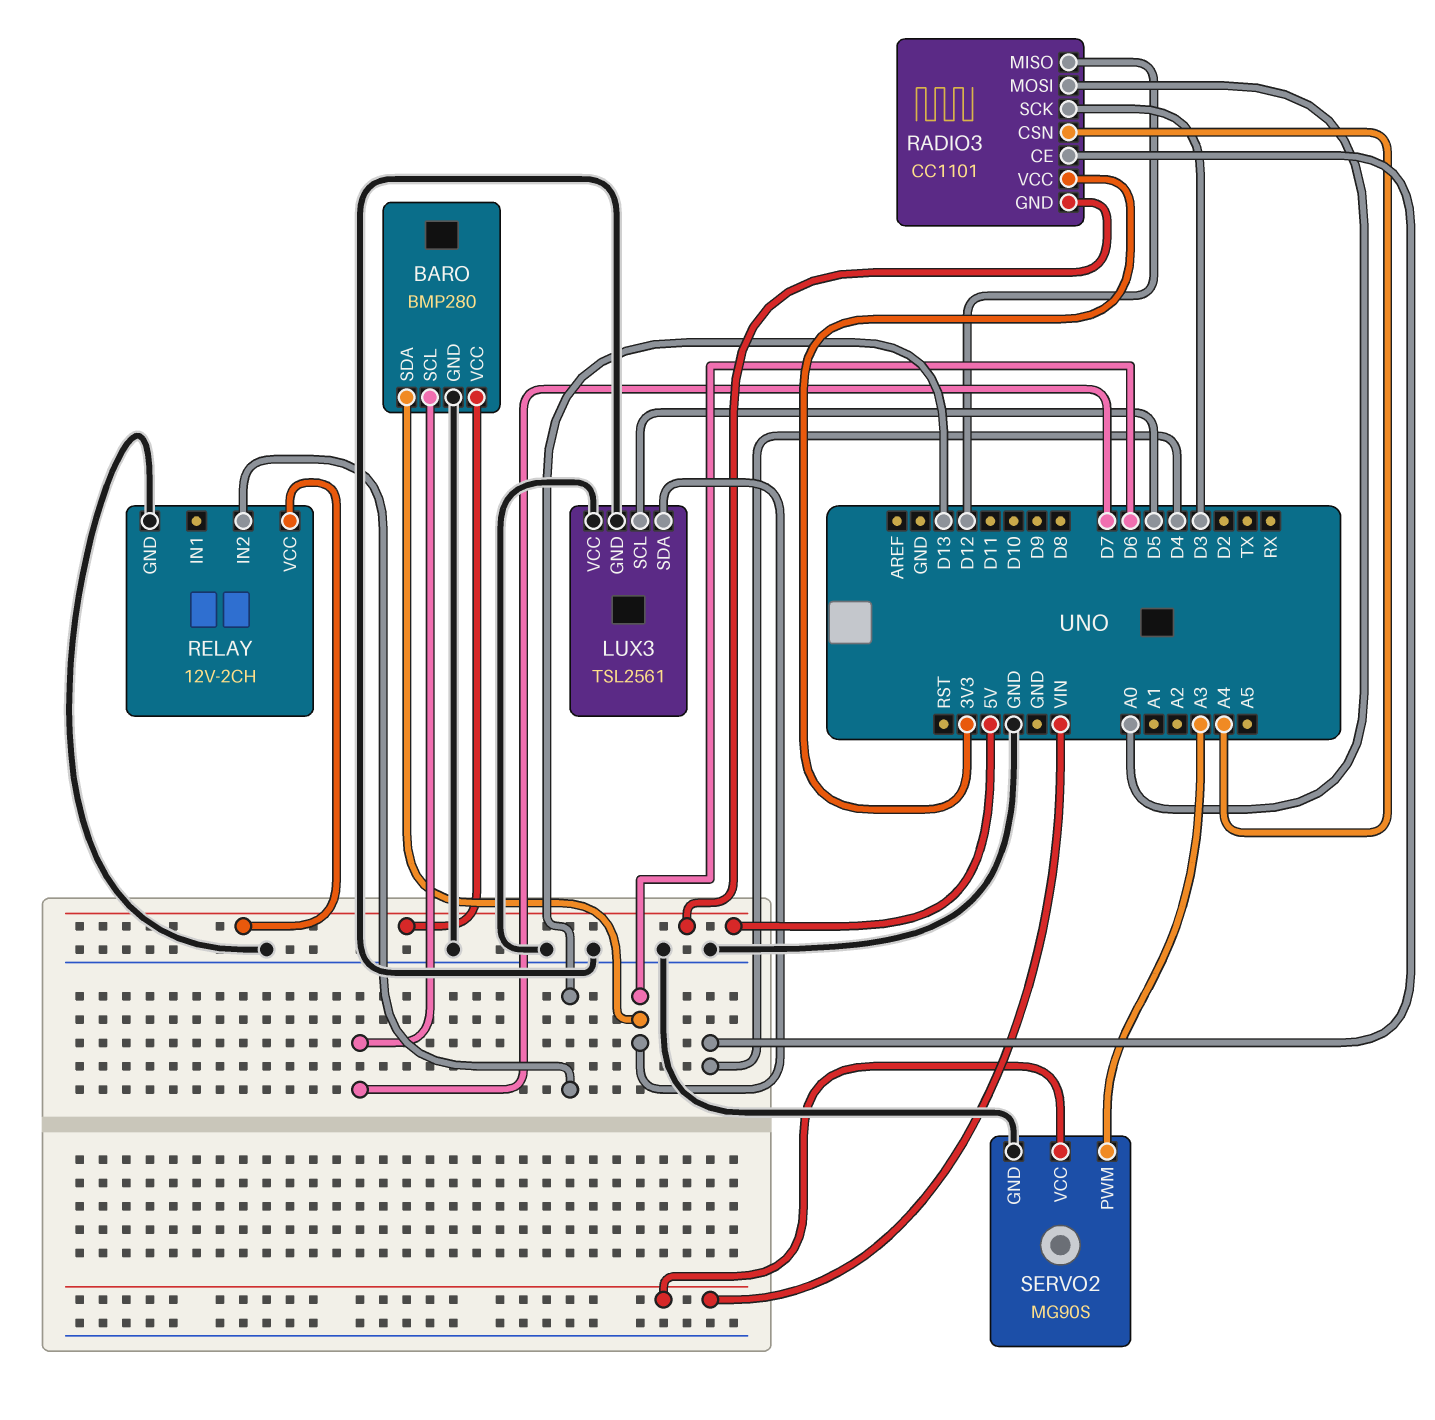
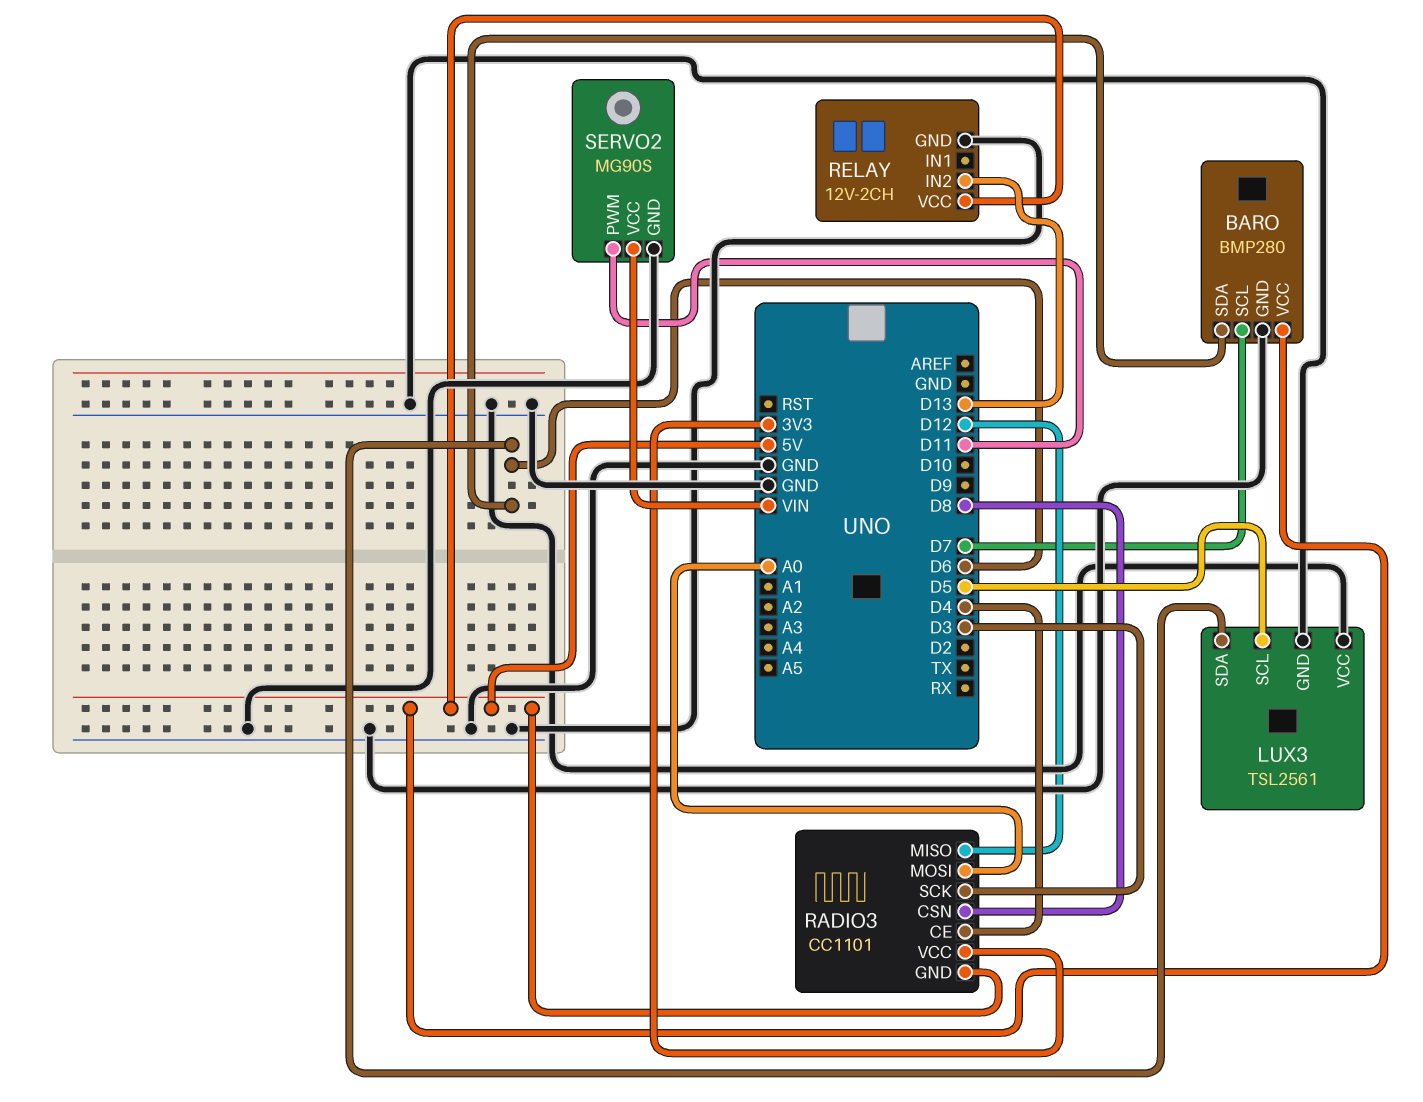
RADIO3 pin CSN: A4 -> D8
SERVO2 pin PWM: A3 -> D11

